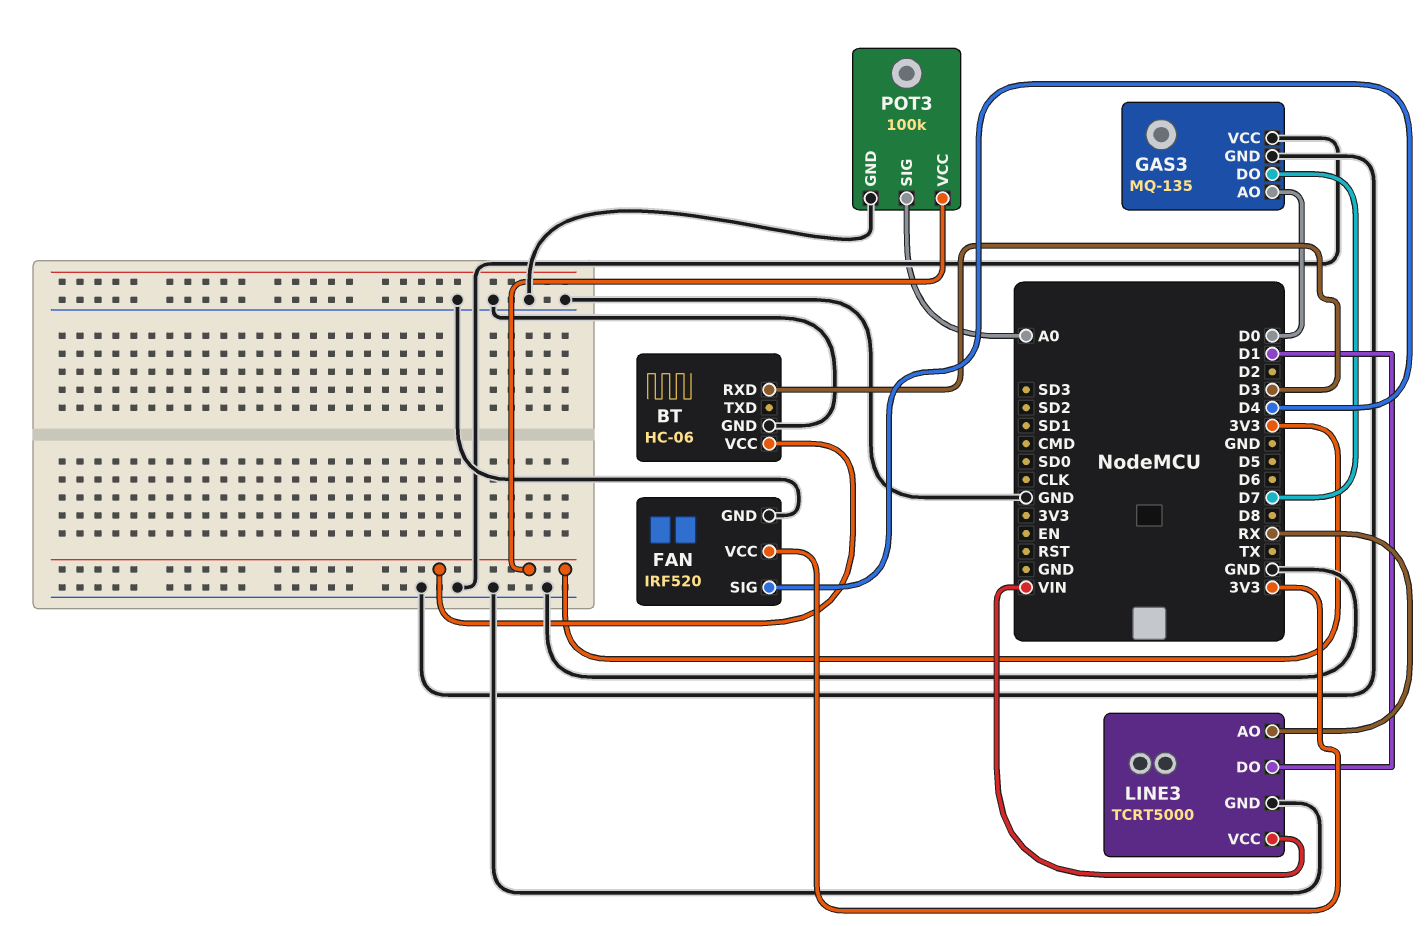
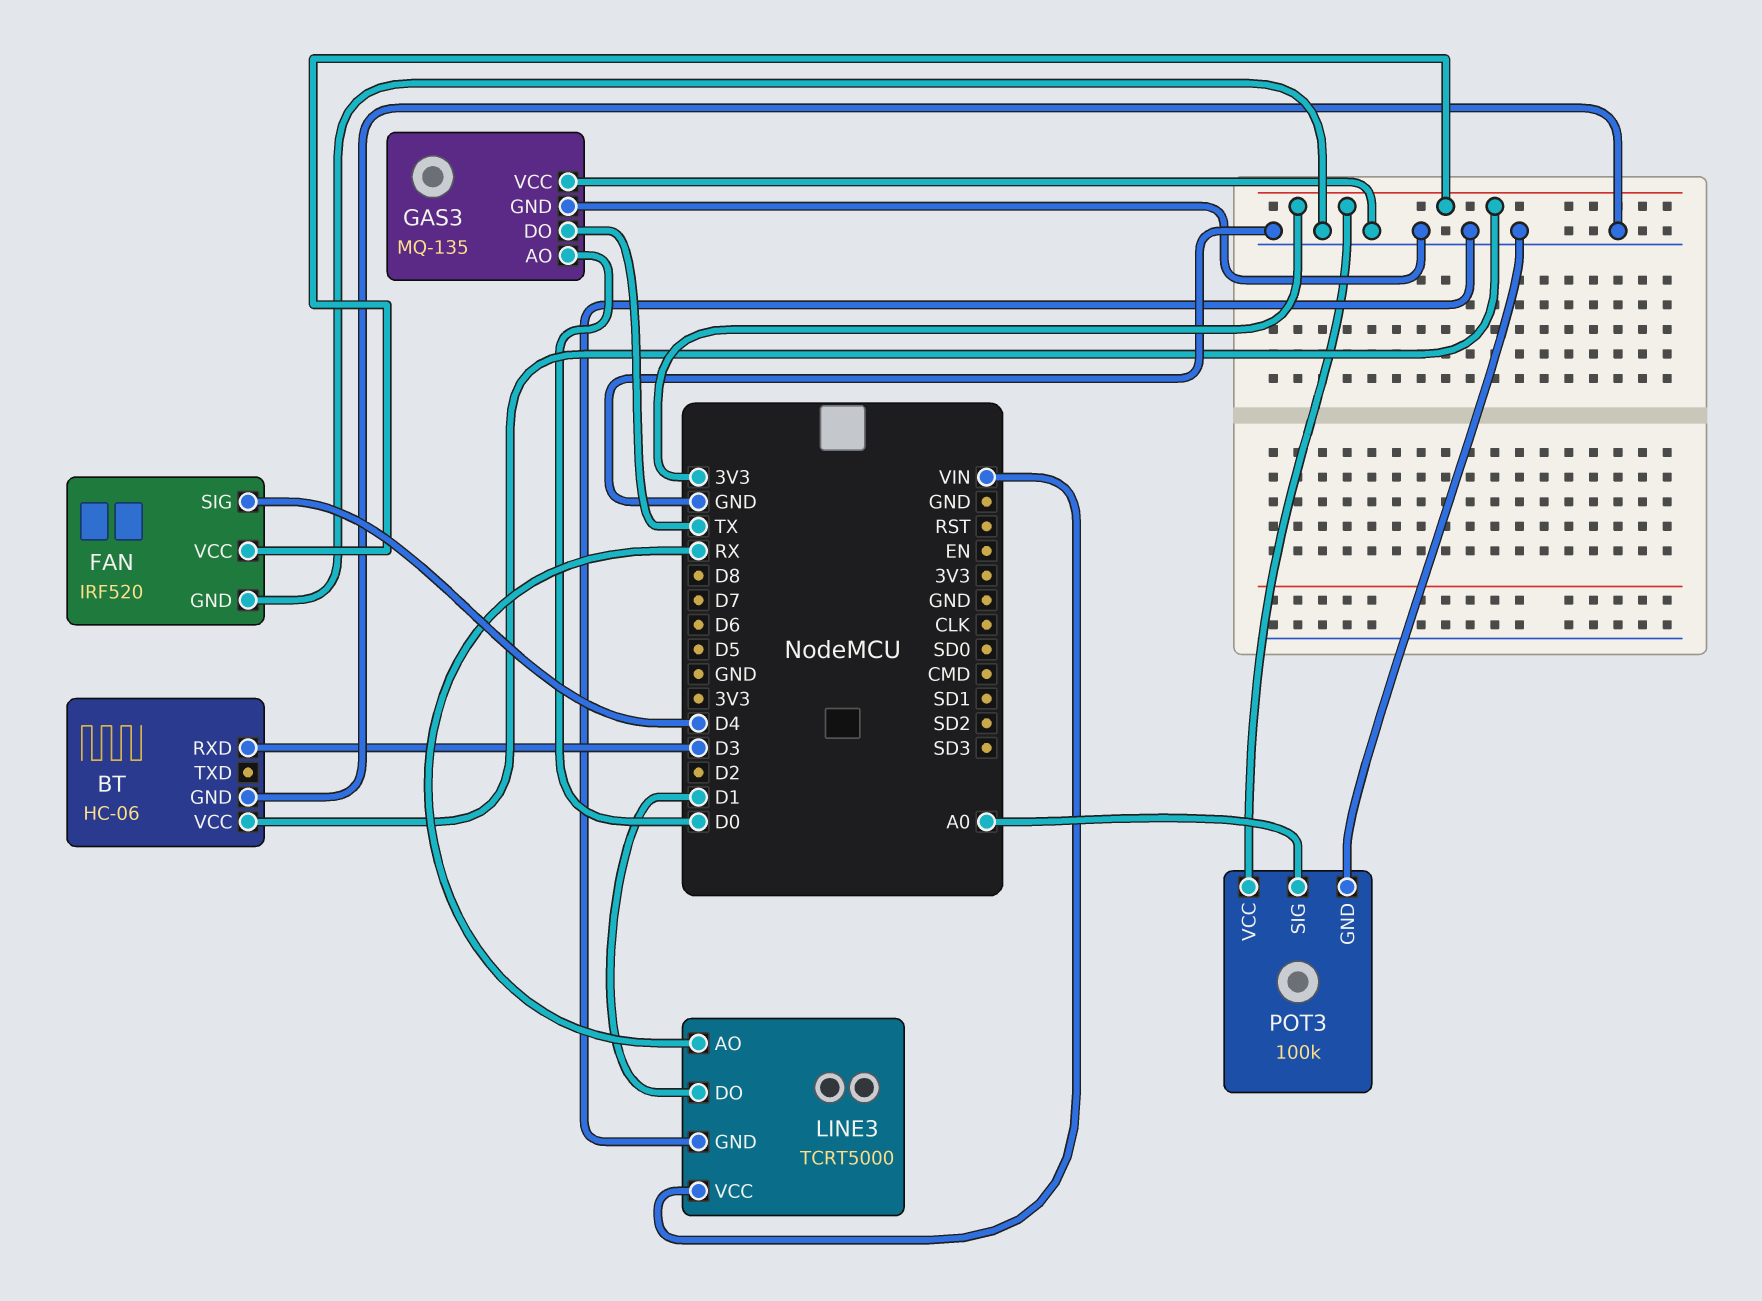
GAS3 pin DO: D7 -> TX

